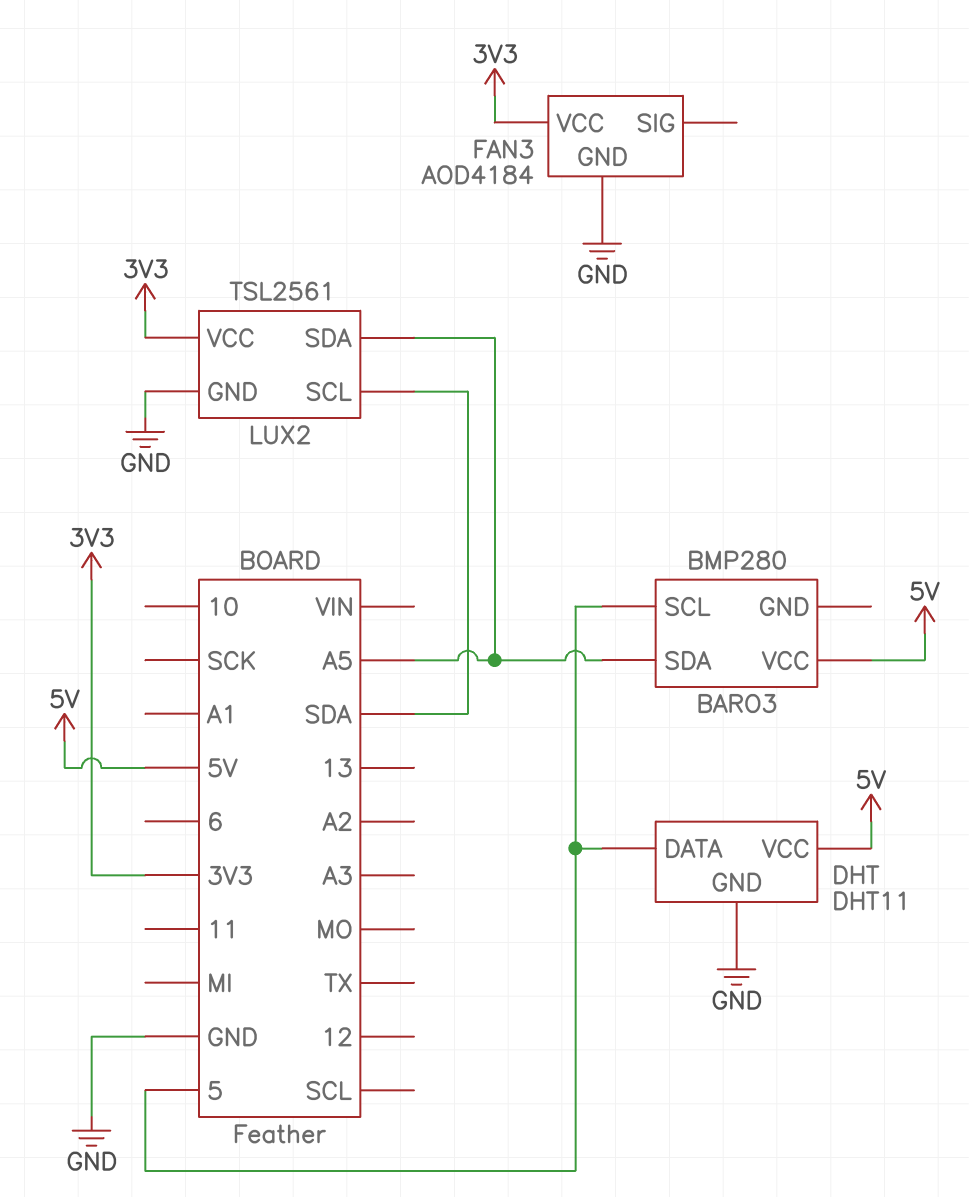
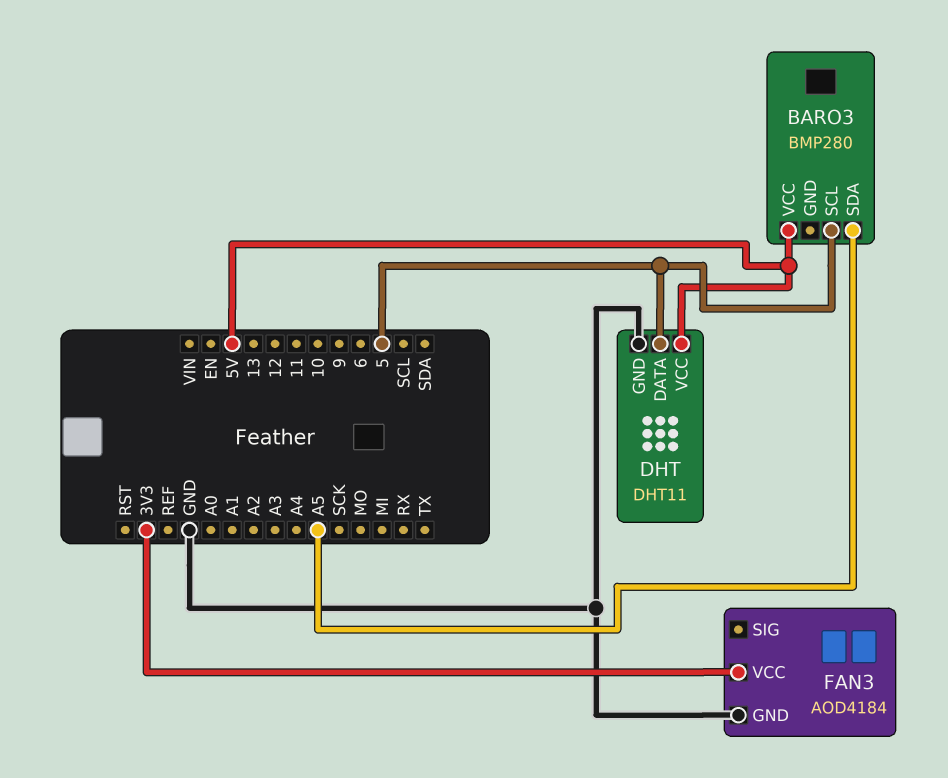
LUX2: TSL2561 -> none
LUX2 pin GND: GND -> none
LUX2 pin SCL: SDA -> none
LUX2 pin SDA: A5 -> none
LUX2 pin VCC: 3V3 -> none

